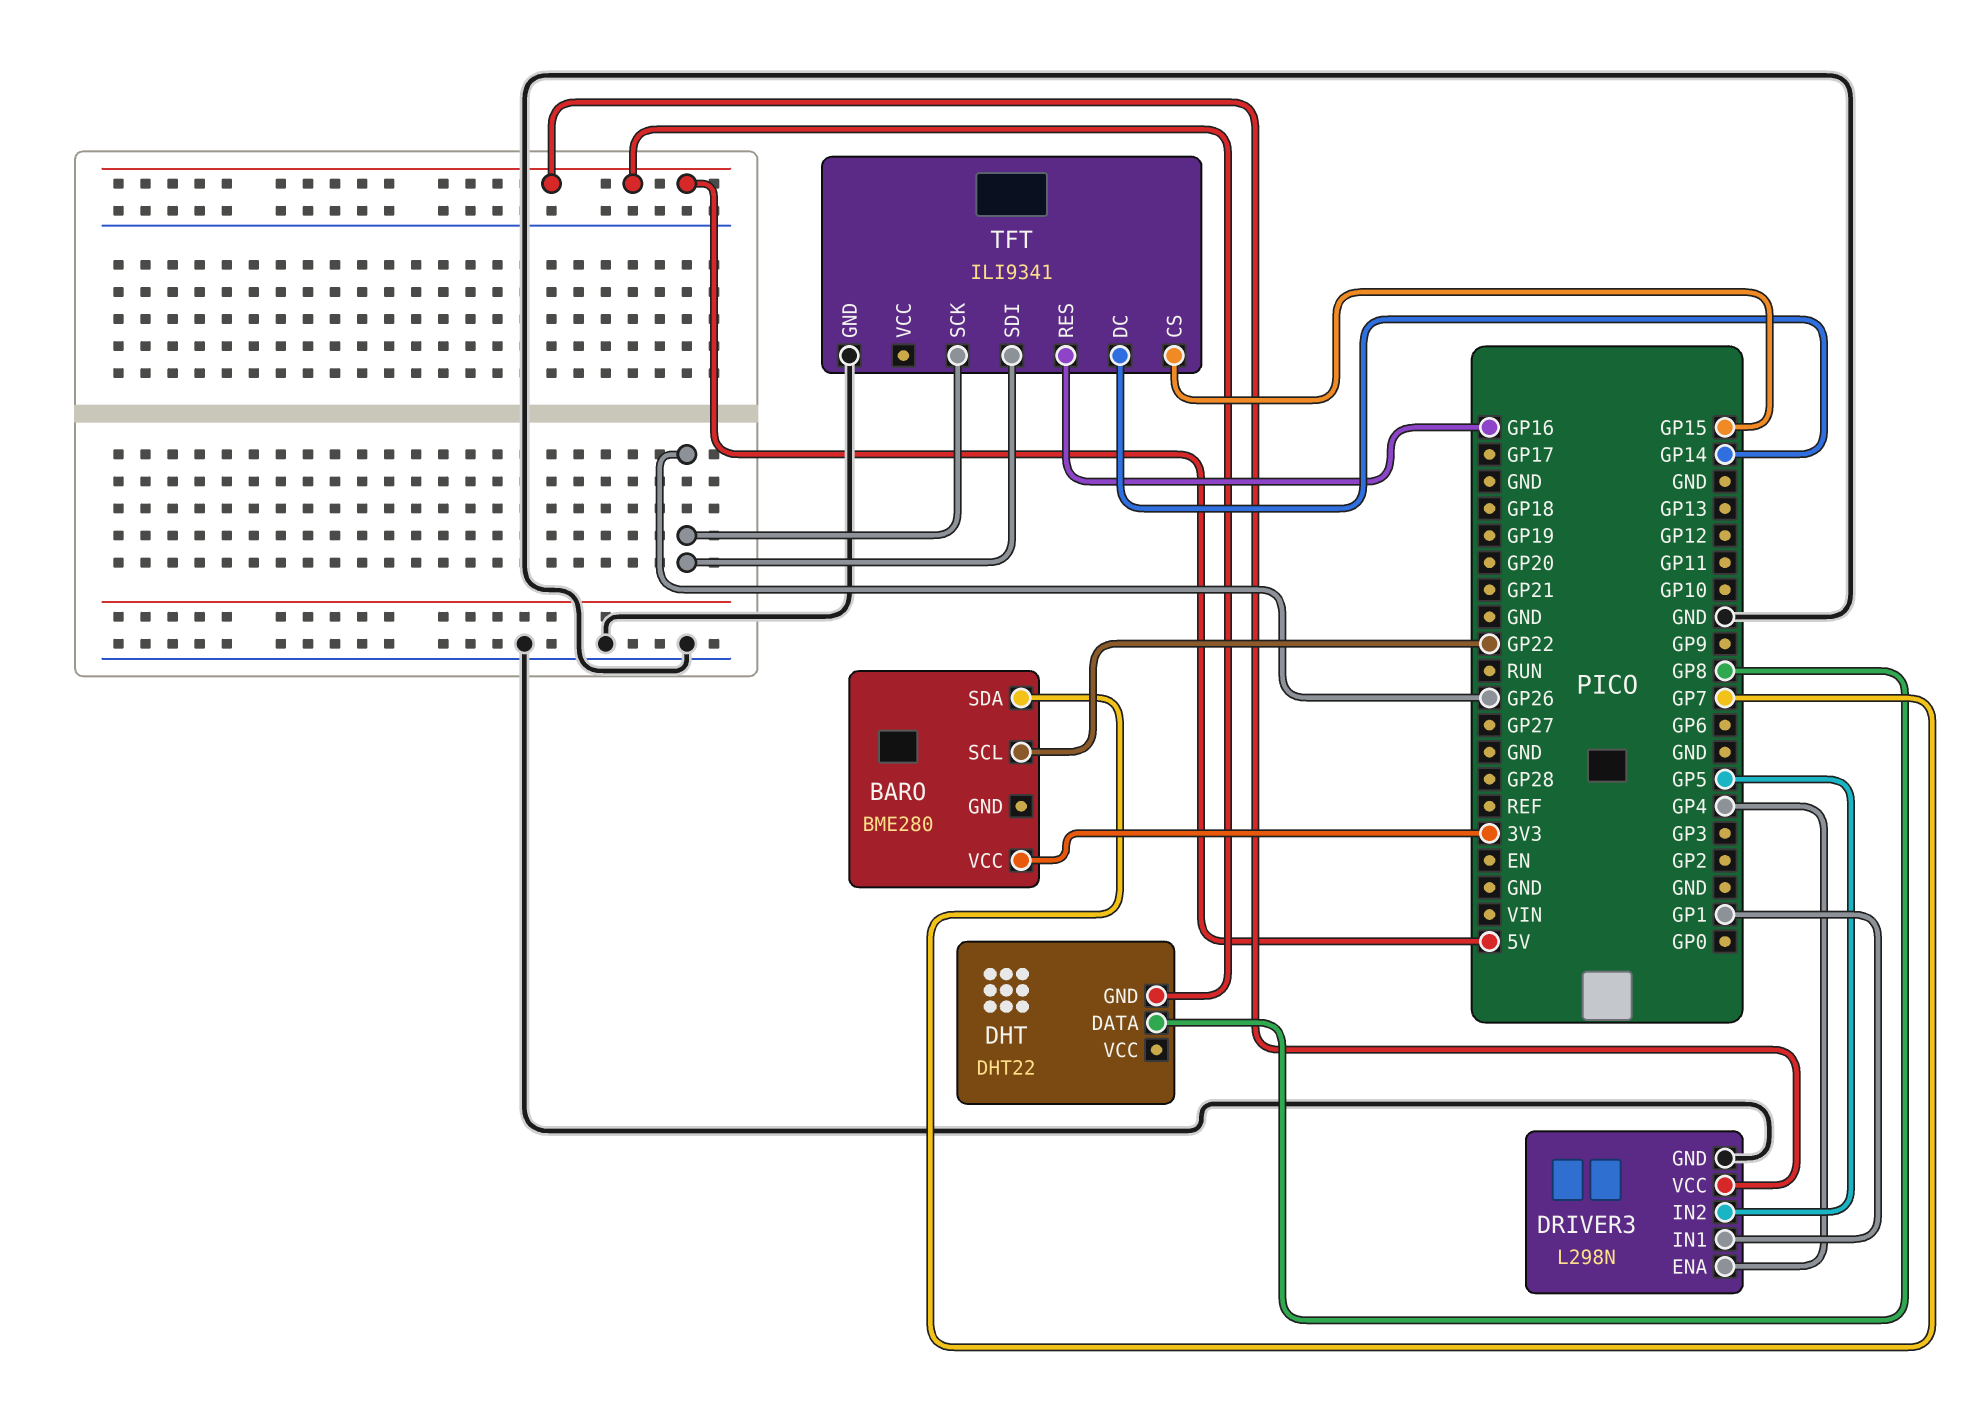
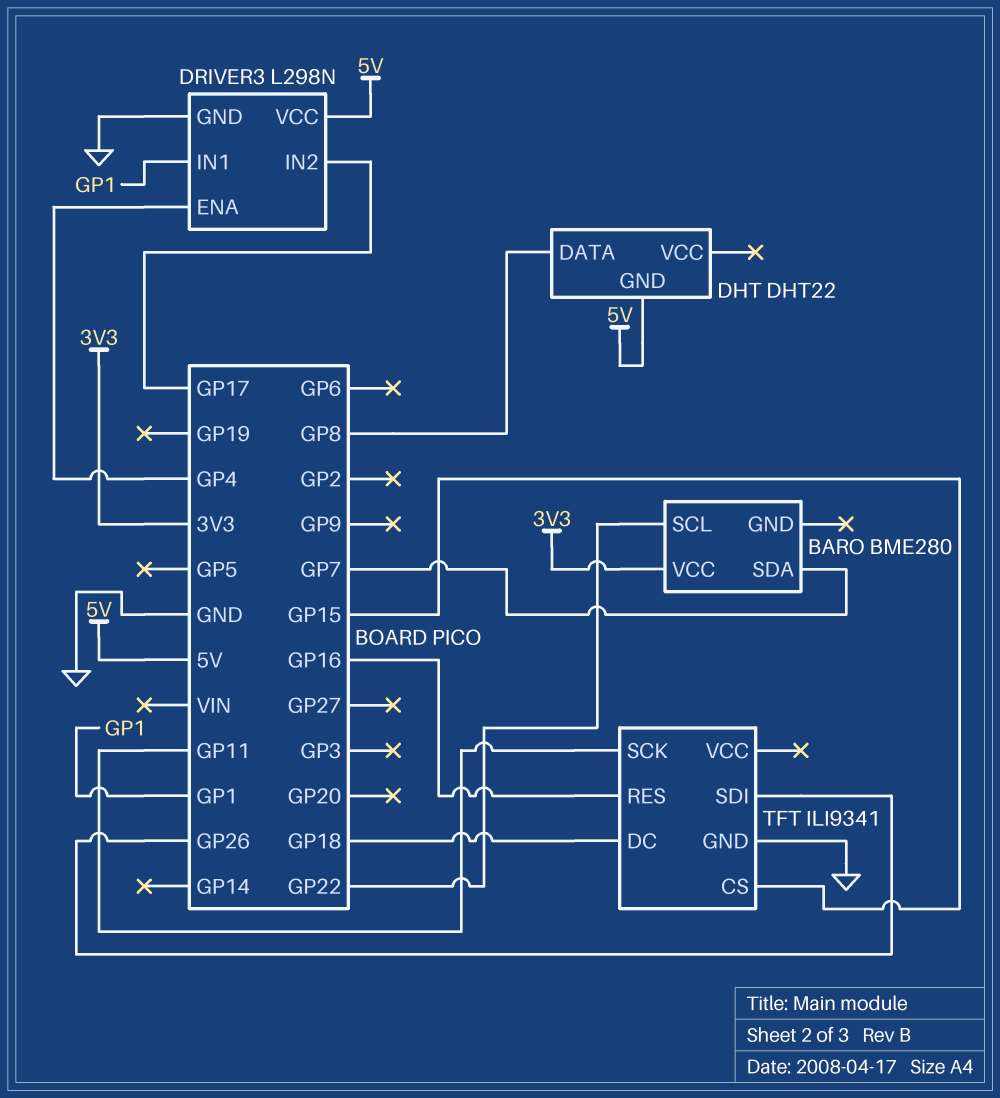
DRIVER3 pin IN2: GP5 -> GP17
TFT pin DC: GP14 -> GP18
TFT pin SCK: GP26 -> GP11

